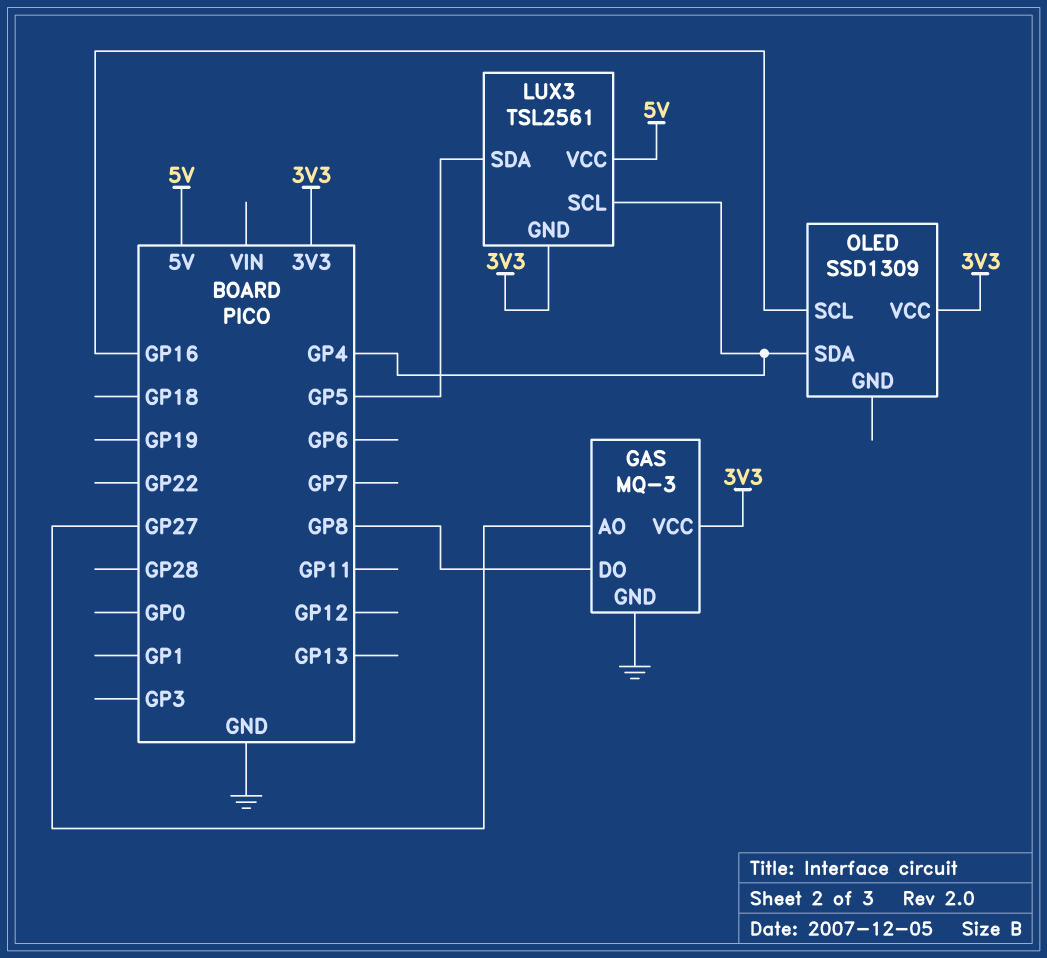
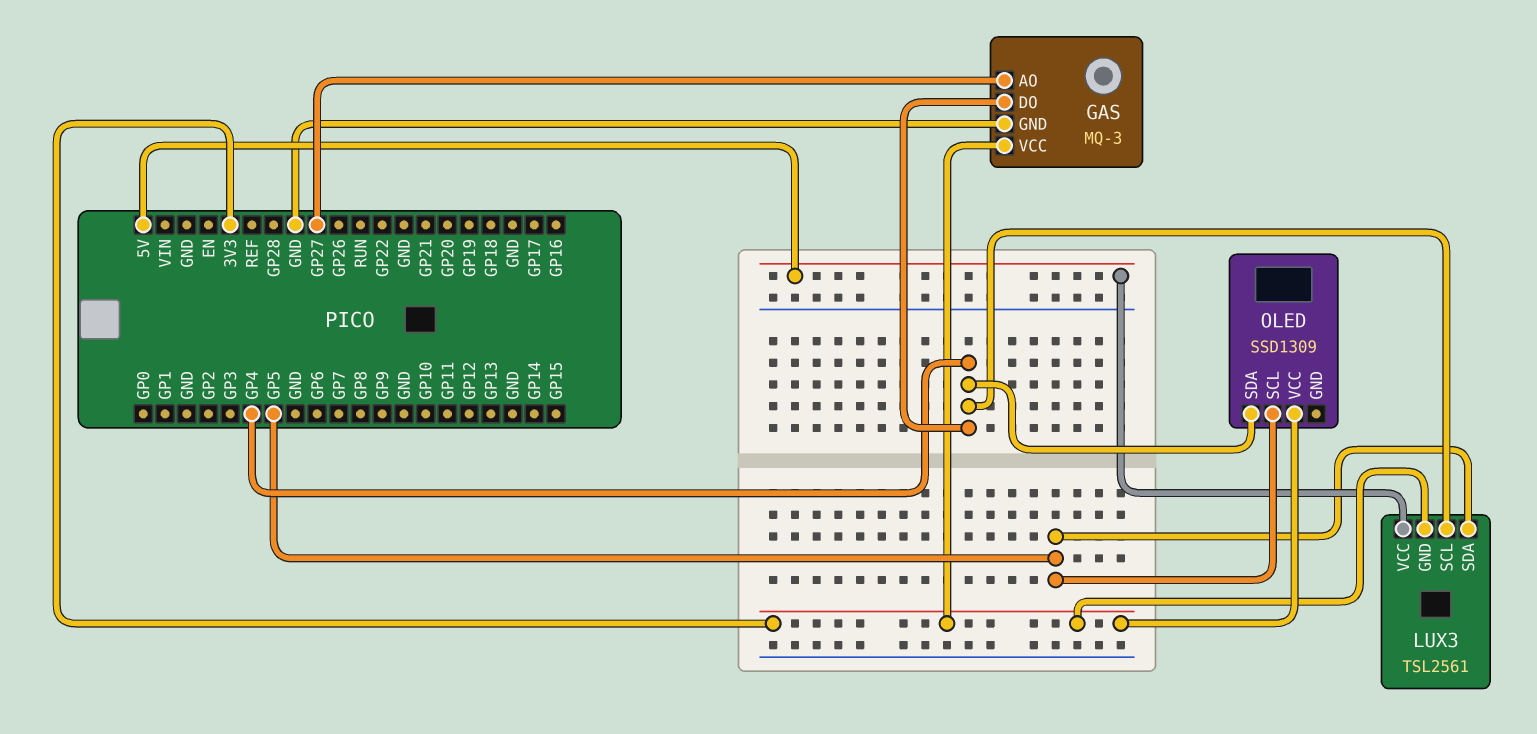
GAS pin DO: GP8 -> GP4
OLED pin SCL: GP16 -> GP5

